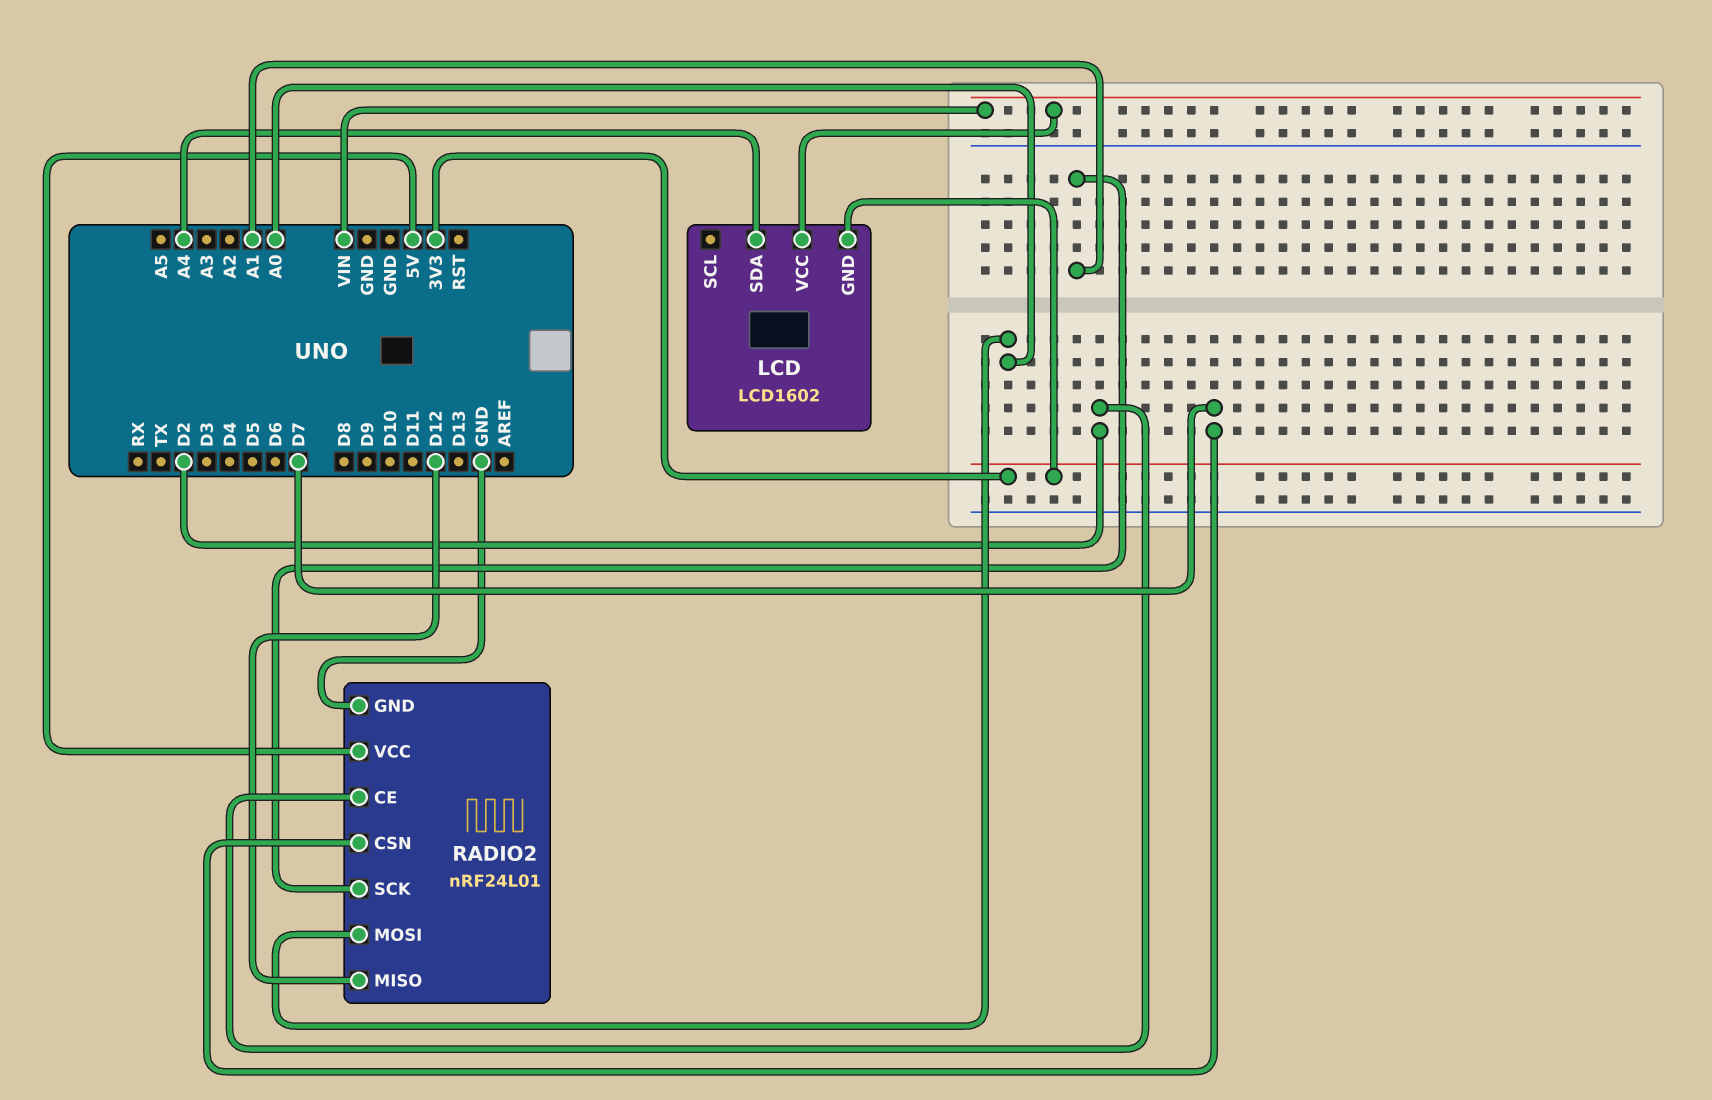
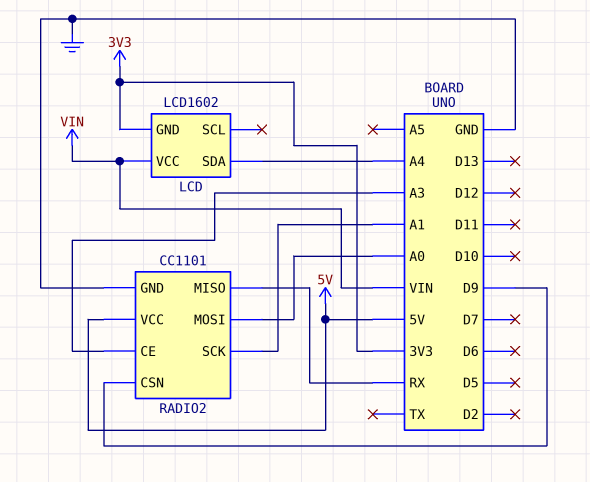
RADIO2: nRF24L01 -> CC1101
RADIO2 pin CE: D2 -> A3
RADIO2 pin CSN: D7 -> D9
RADIO2 pin MISO: D12 -> RX

